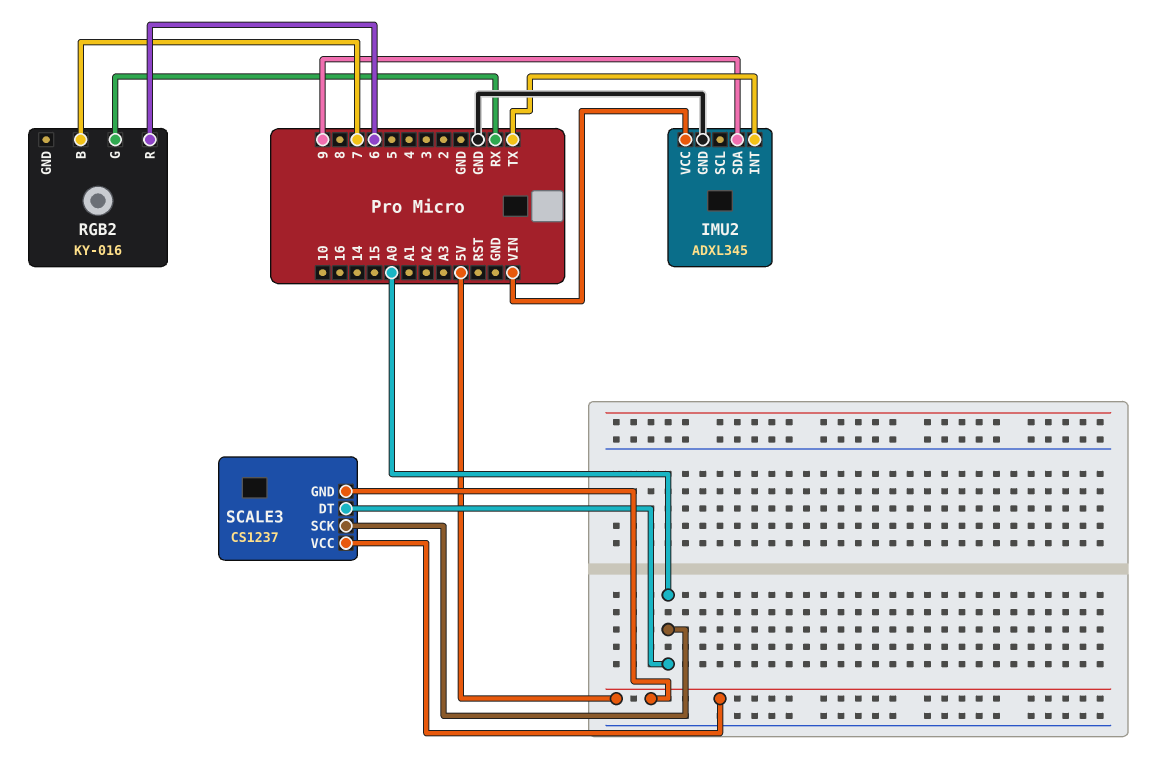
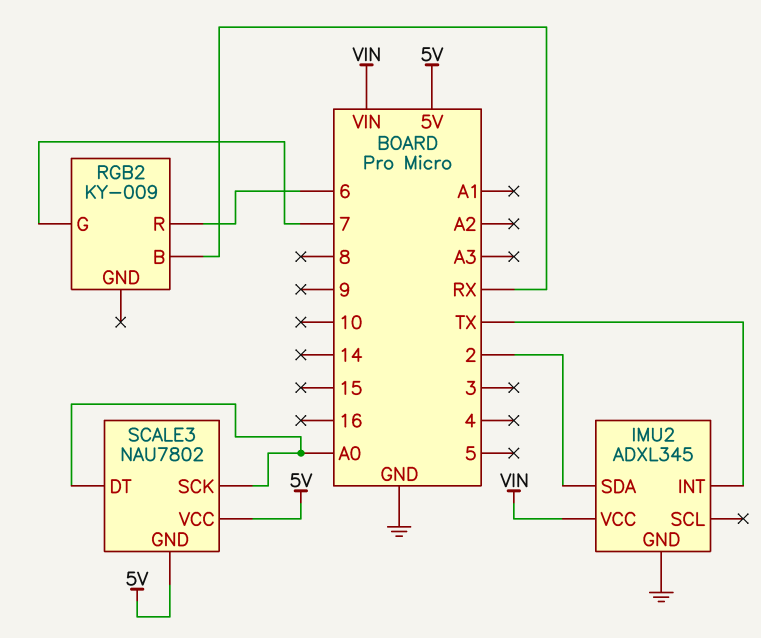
IMU2 pin SDA: 9 -> 2
RGB2: KY-016 -> KY-009
RGB2 pin B: 7 -> RX
RGB2 pin G: RX -> 7
SCALE3: CS1237 -> NAU7802

